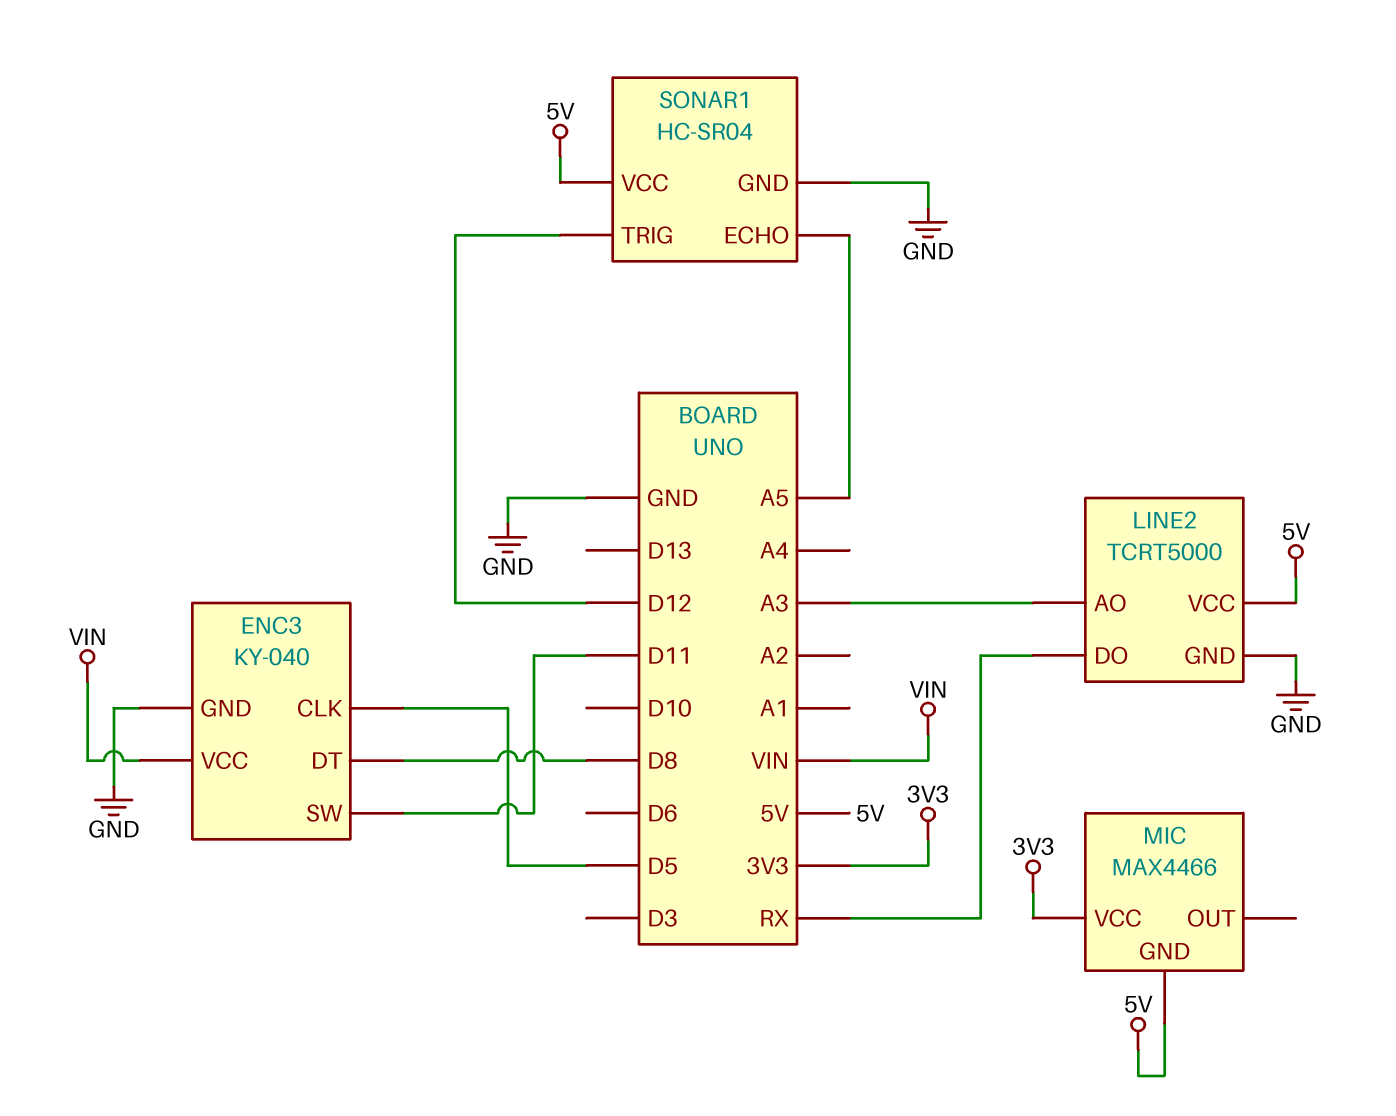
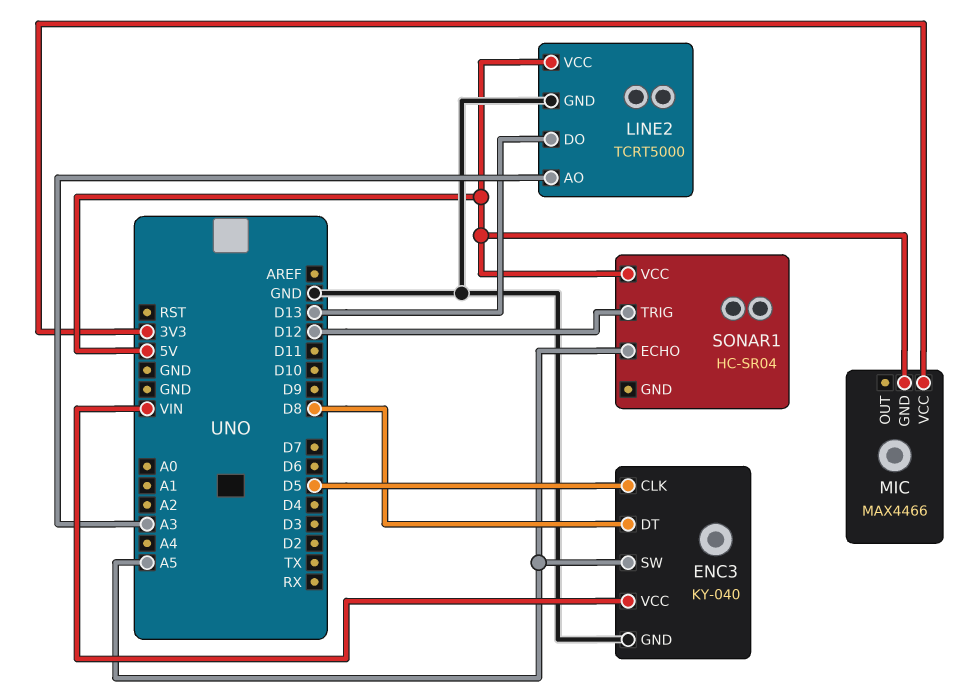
ENC3 pin SW: D11 -> A5
LINE2 pin DO: RX -> D13
SONAR1 pin GND: GND -> none

